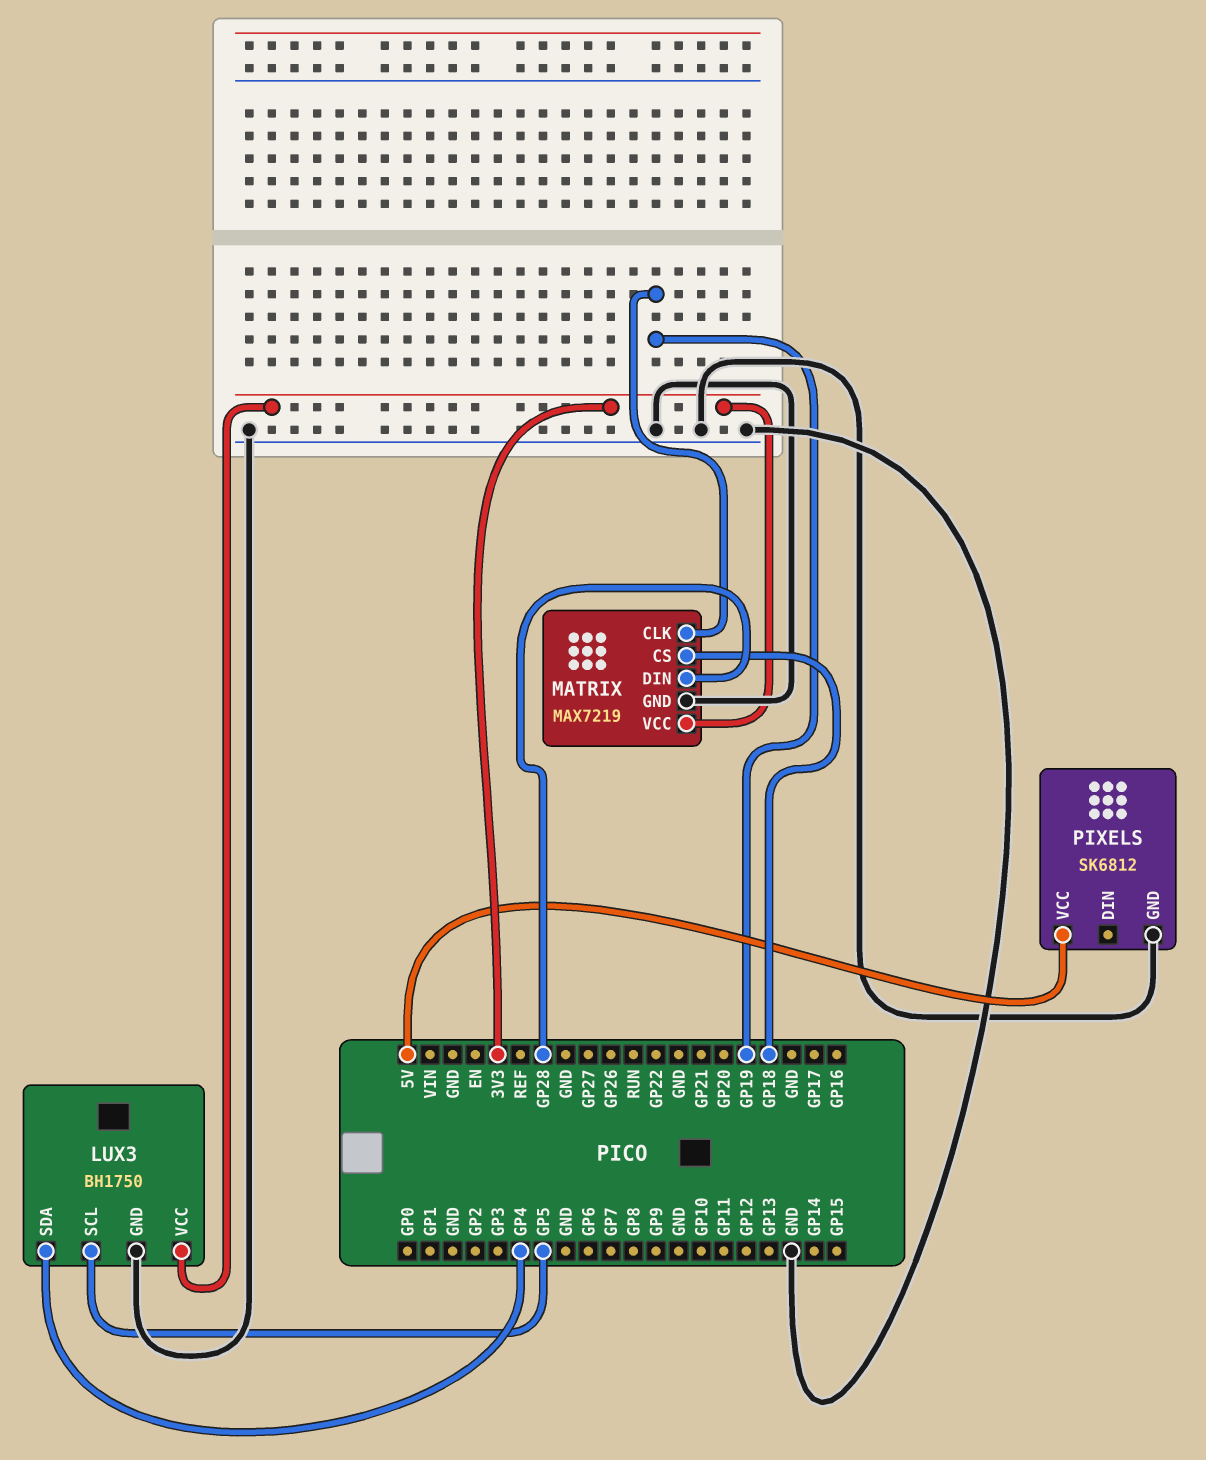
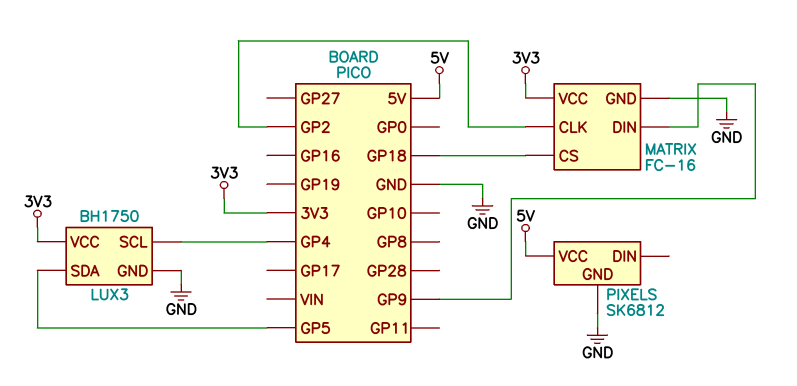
LUX3 pin SCL: GP5 -> GP4
LUX3 pin SDA: GP4 -> GP5
MATRIX: MAX7219 -> FC-16
MATRIX pin CLK: GP19 -> GP2
MATRIX pin DIN: GP28 -> GP9

